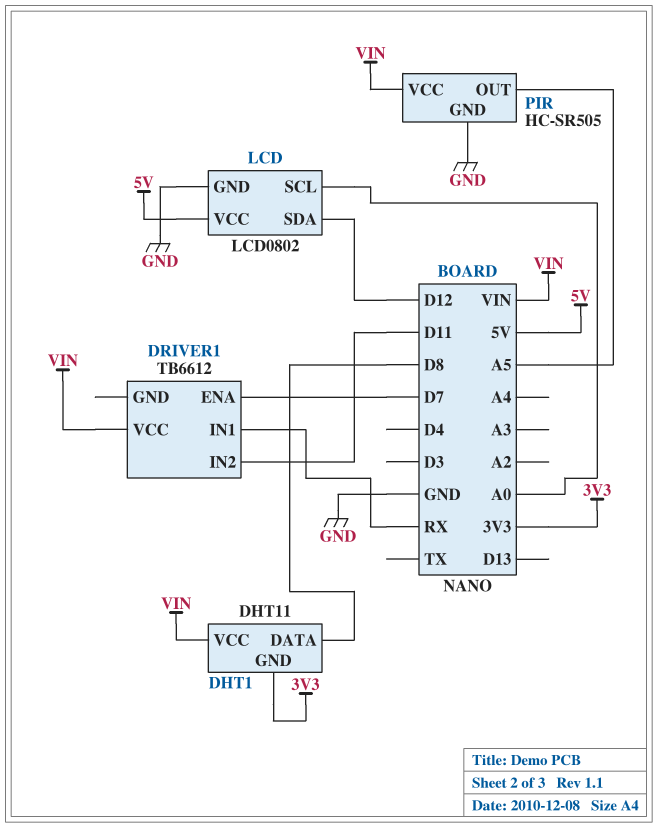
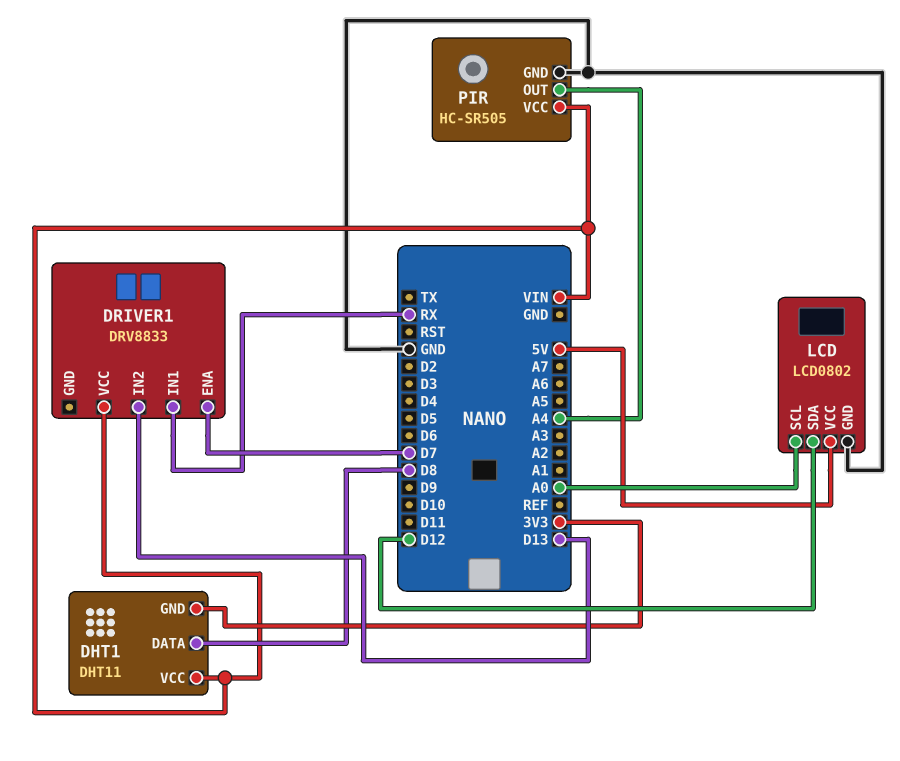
DRIVER1: TB6612 -> DRV8833
DRIVER1 pin IN2: D11 -> D13
PIR pin OUT: A5 -> A4

